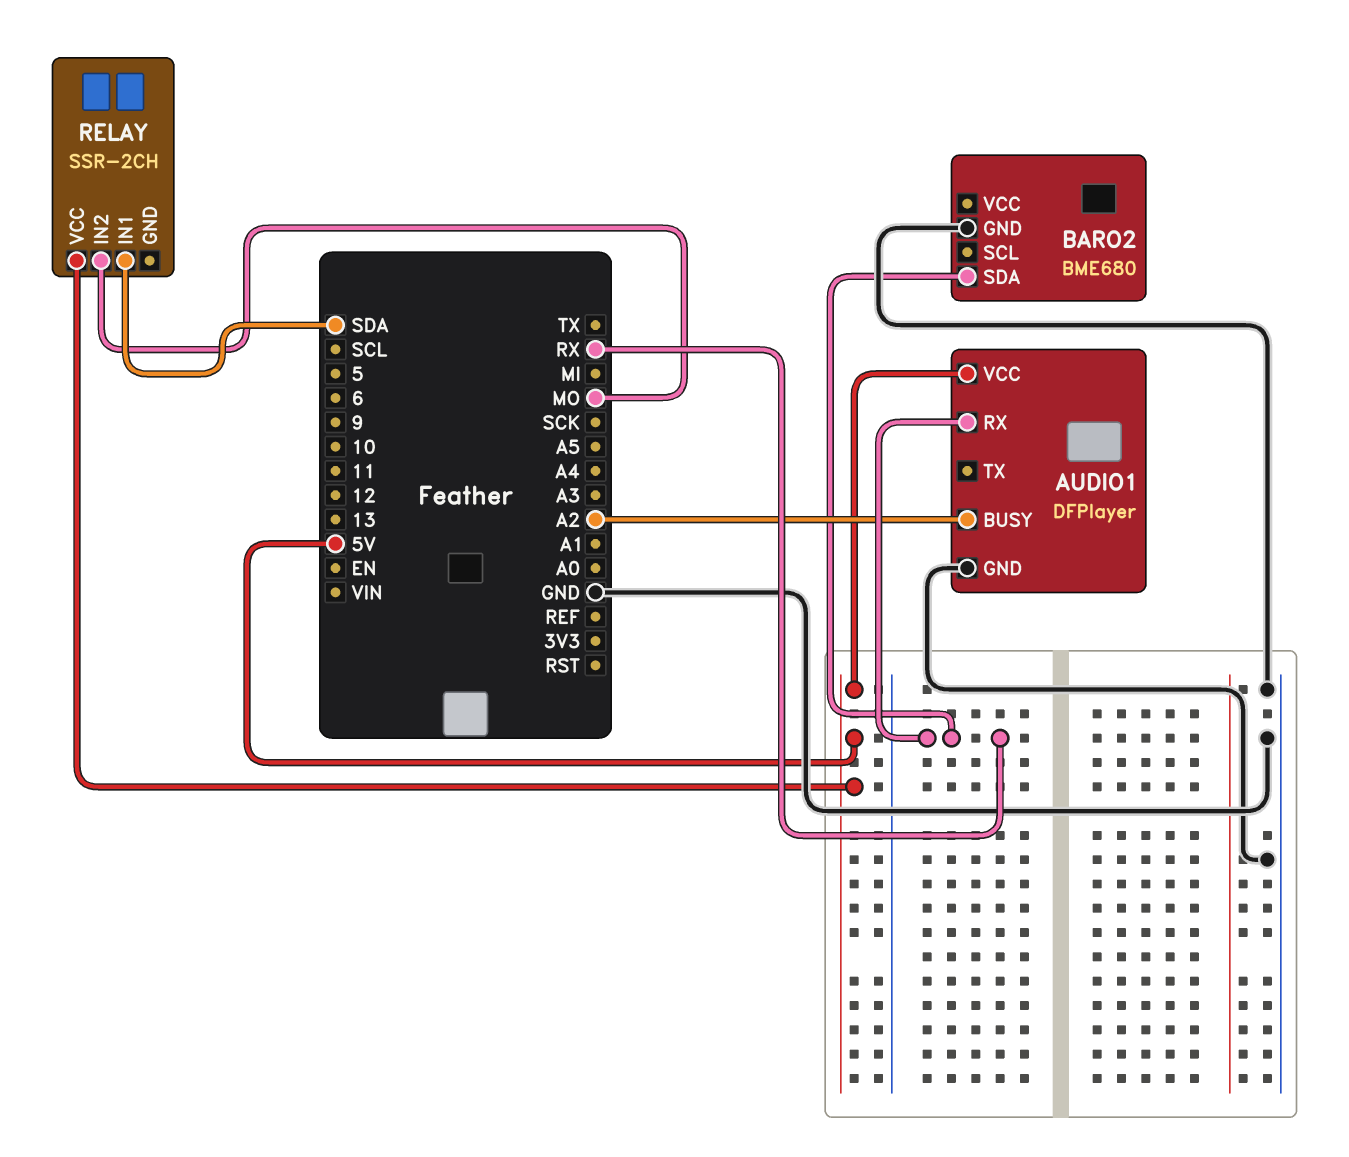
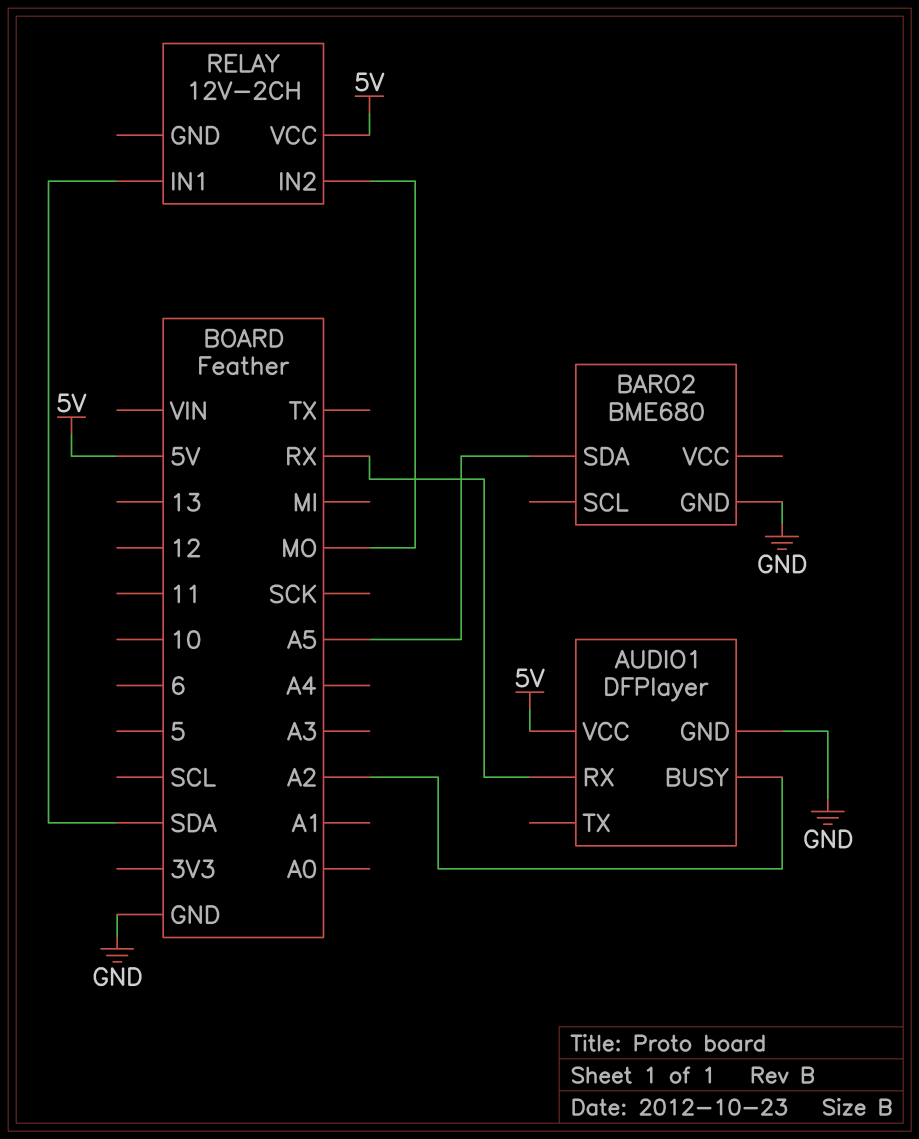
BARO2 pin SDA: RX -> A5
RELAY: SSR-2CH -> 12V-2CH

